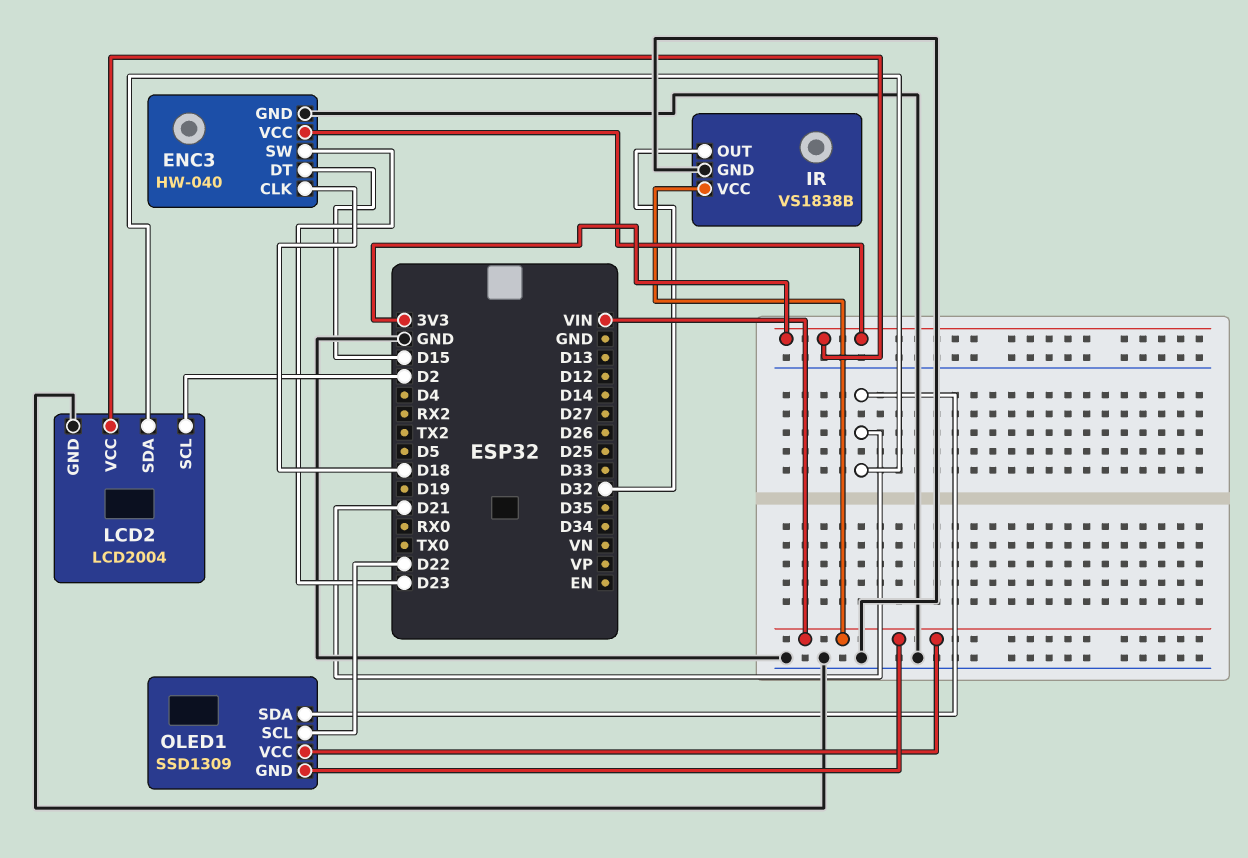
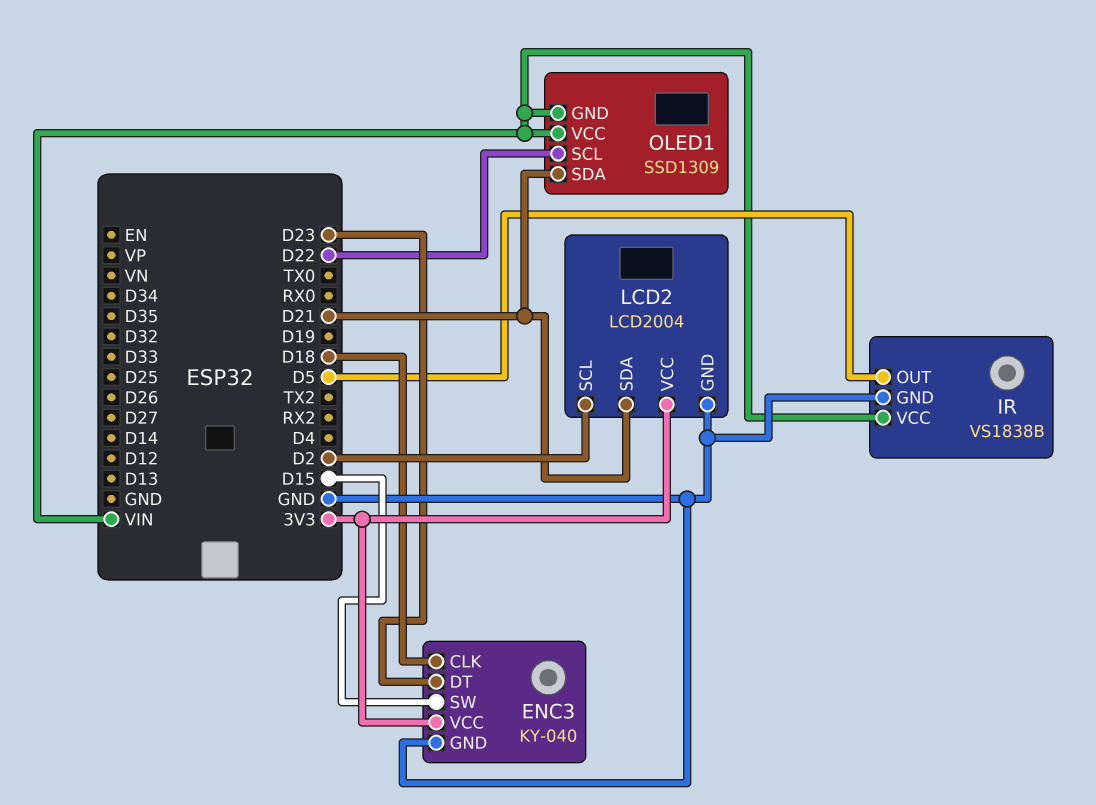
ENC3: HW-040 -> KY-040
ENC3 pin DT: D15 -> D23
ENC3 pin SW: D23 -> D15
IR pin OUT: D32 -> D5

